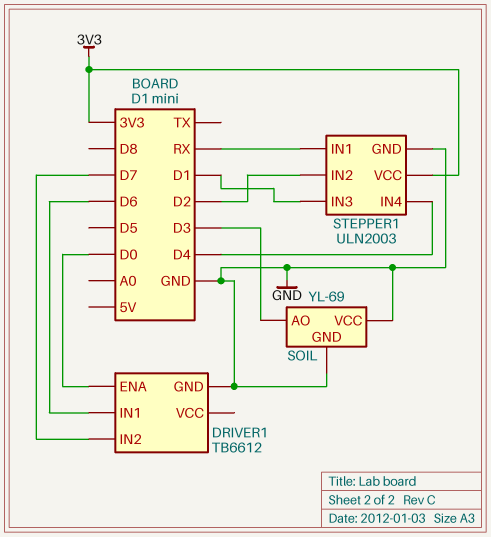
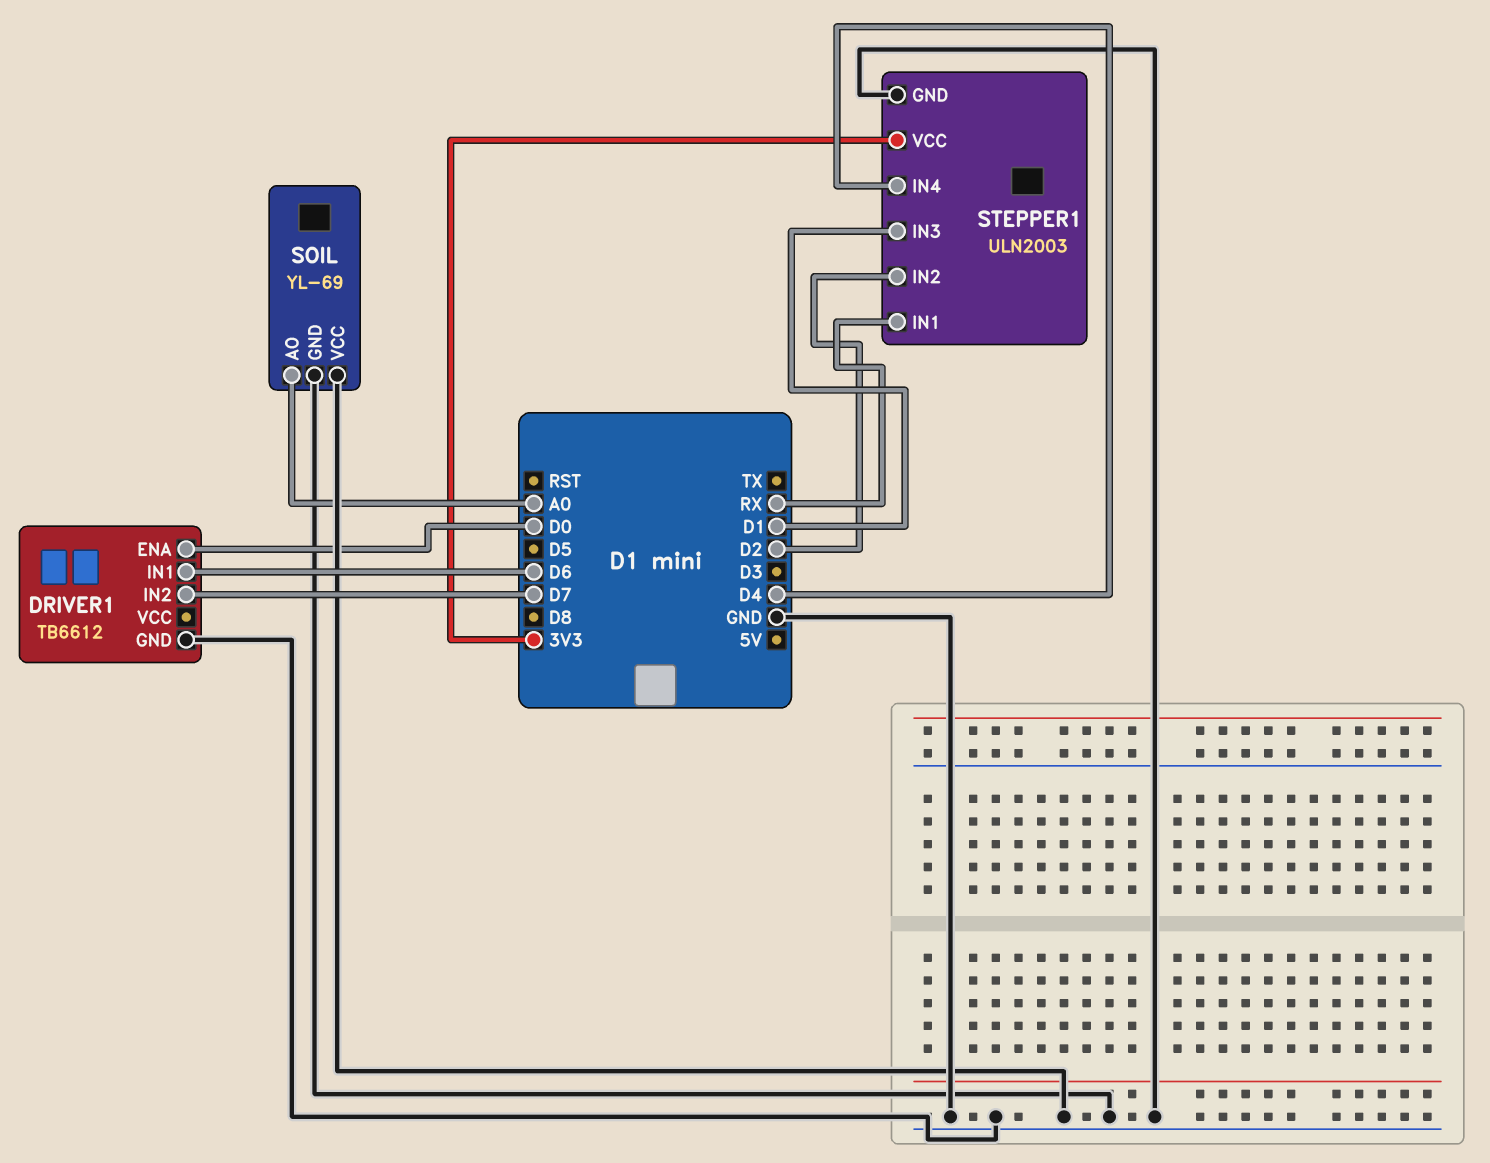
SOIL pin AO: D3 -> A0

